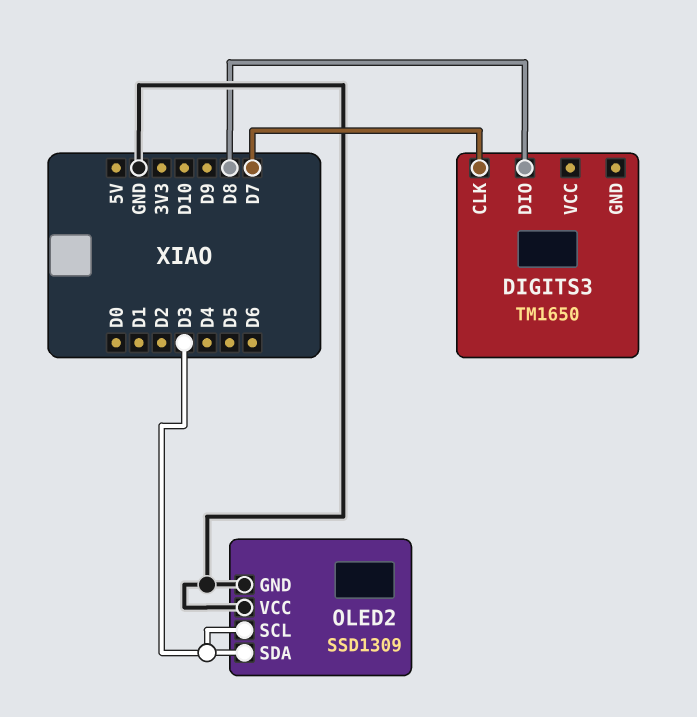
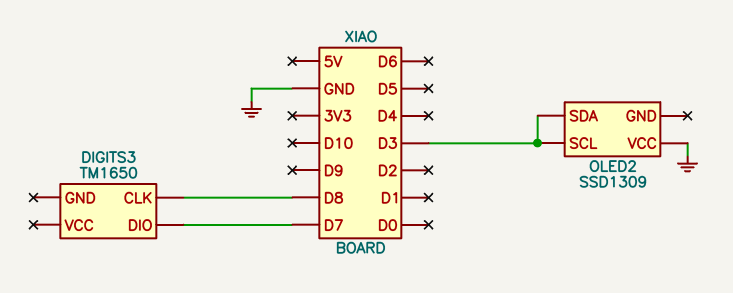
DIGITS3 pin CLK: D7 -> D8
DIGITS3 pin DIO: D8 -> D7
OLED2 pin GND: GND -> none

